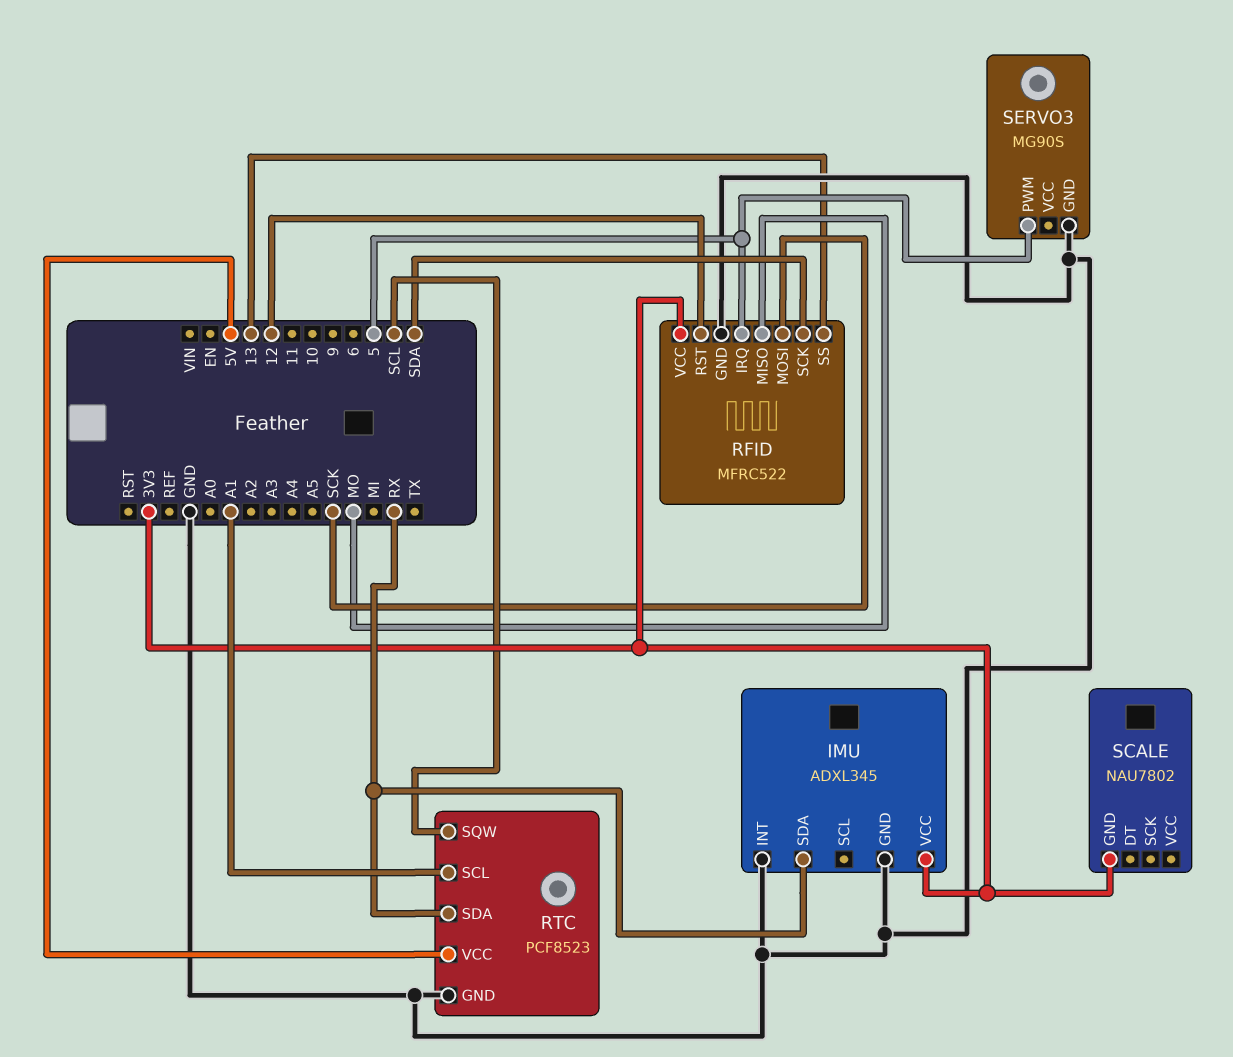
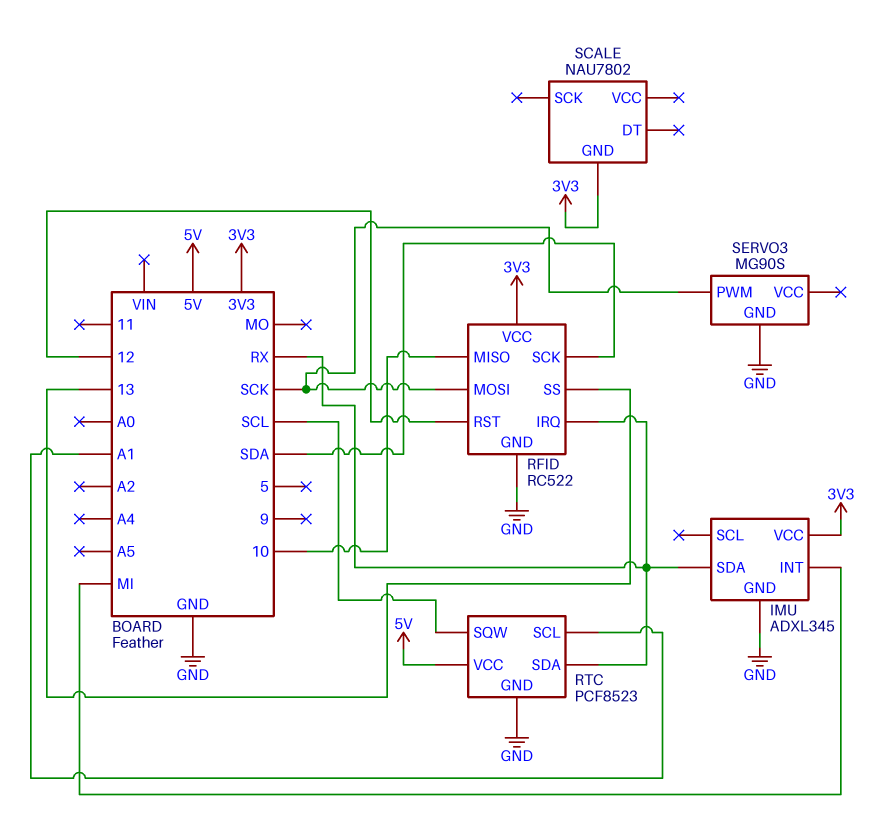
IMU pin INT: GND -> MI
RFID: MFRC522 -> RC522
RFID pin IRQ: 5 -> RX
RFID pin MISO: MO -> 10
SERVO3 pin PWM: 5 -> SCK

